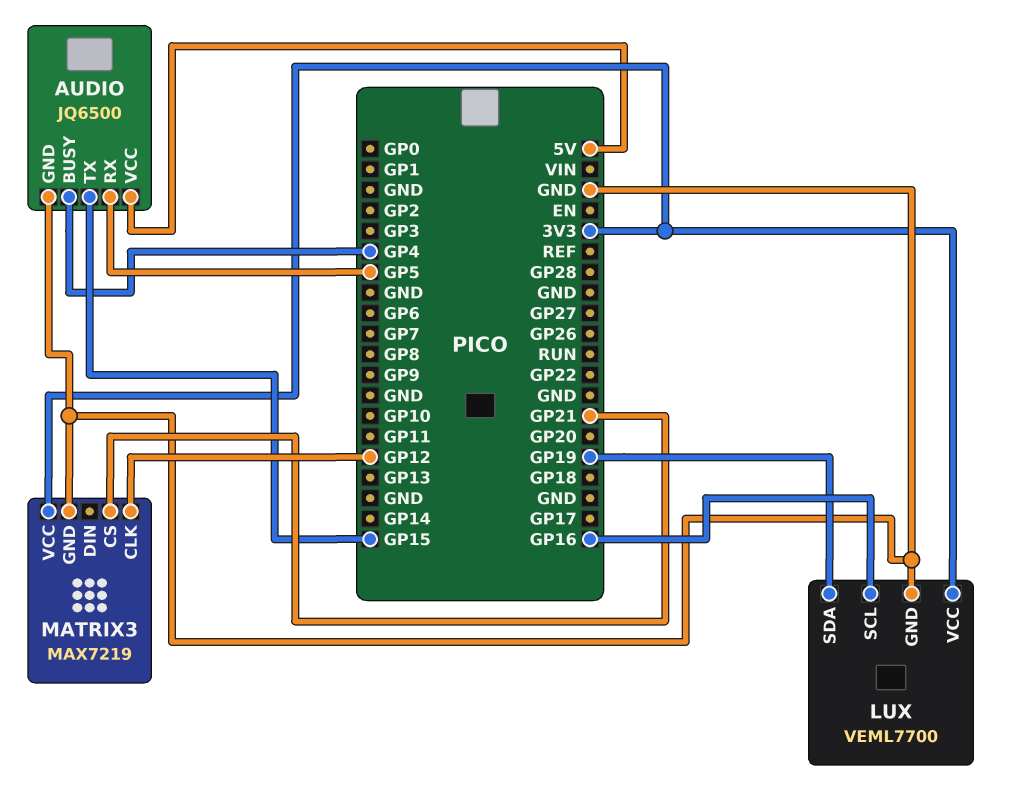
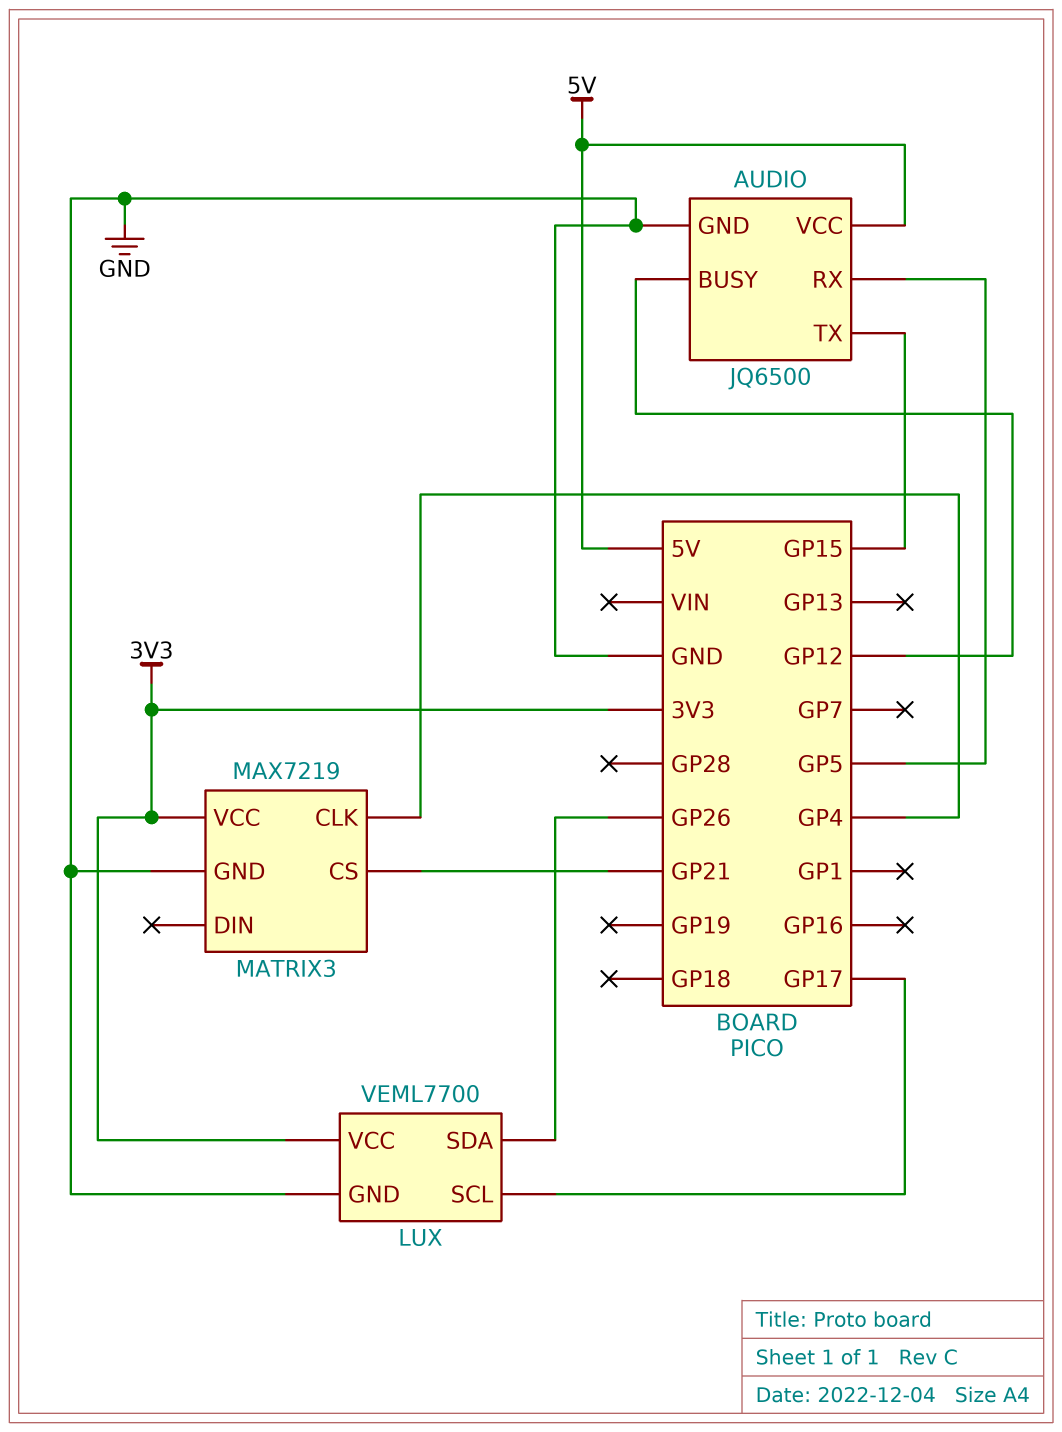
AUDIO pin BUSY: GP4 -> GP12
LUX pin SCL: GP16 -> GP17
LUX pin SDA: GP19 -> GP26
MATRIX3 pin CLK: GP12 -> GP4

